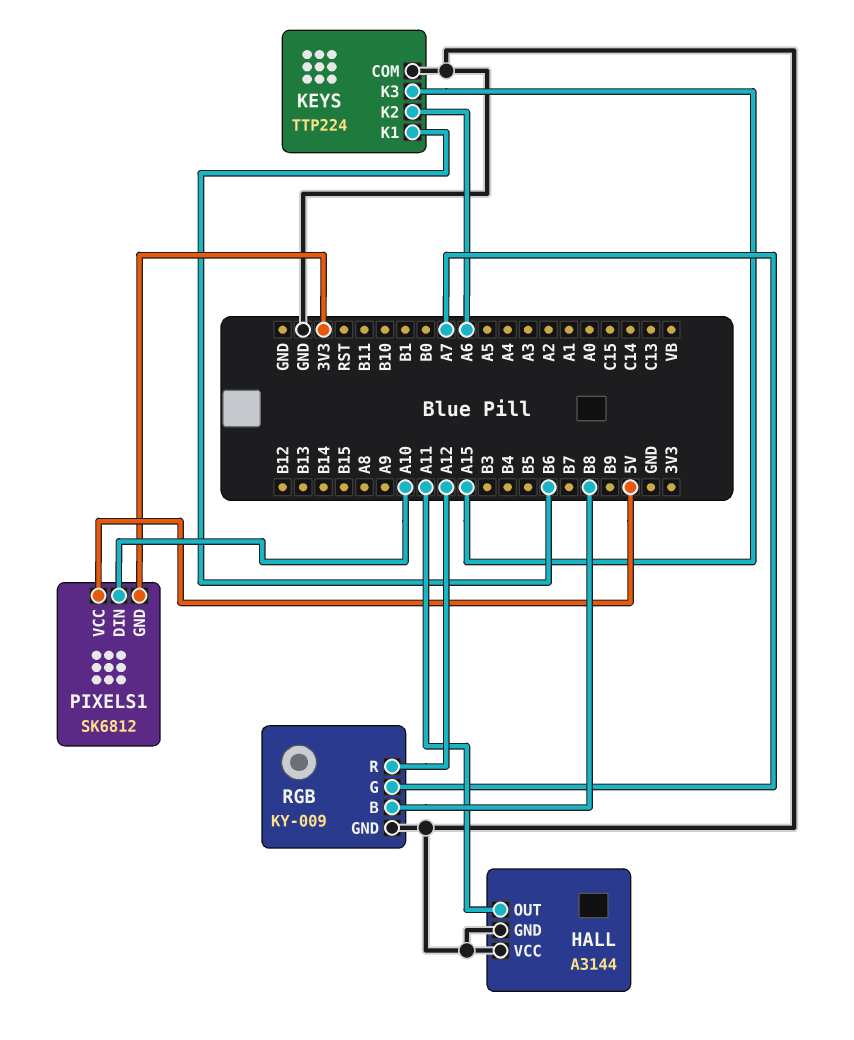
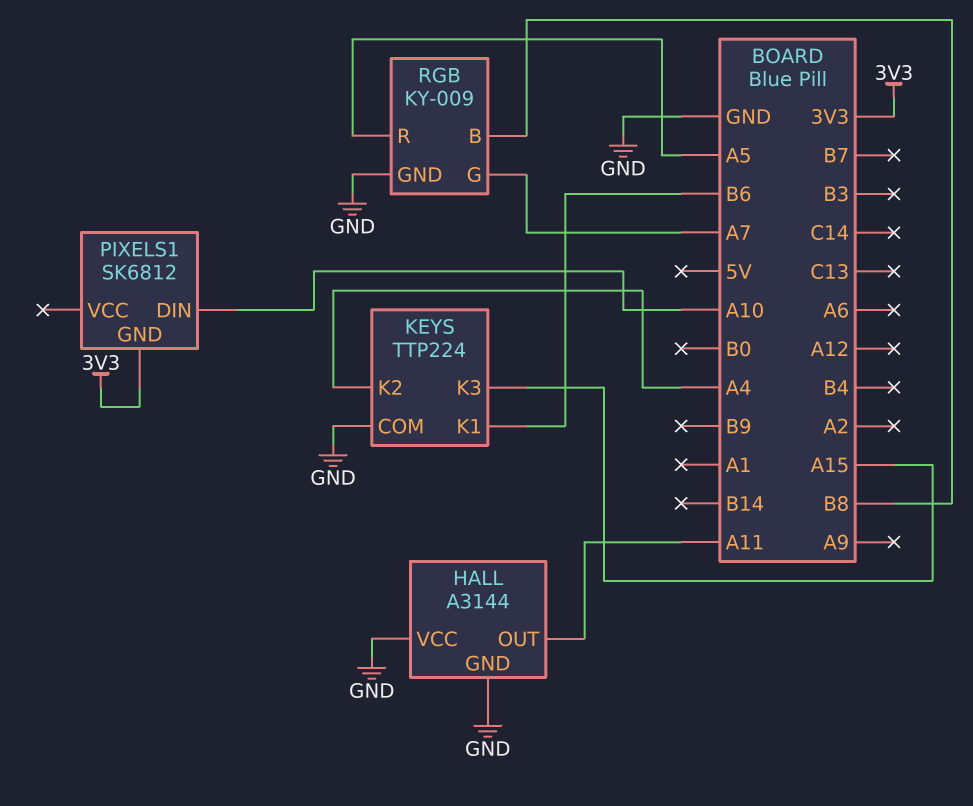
KEYS pin K2: A6 -> A4
PIXELS1 pin VCC: 5V -> none
RGB pin R: A12 -> A5

